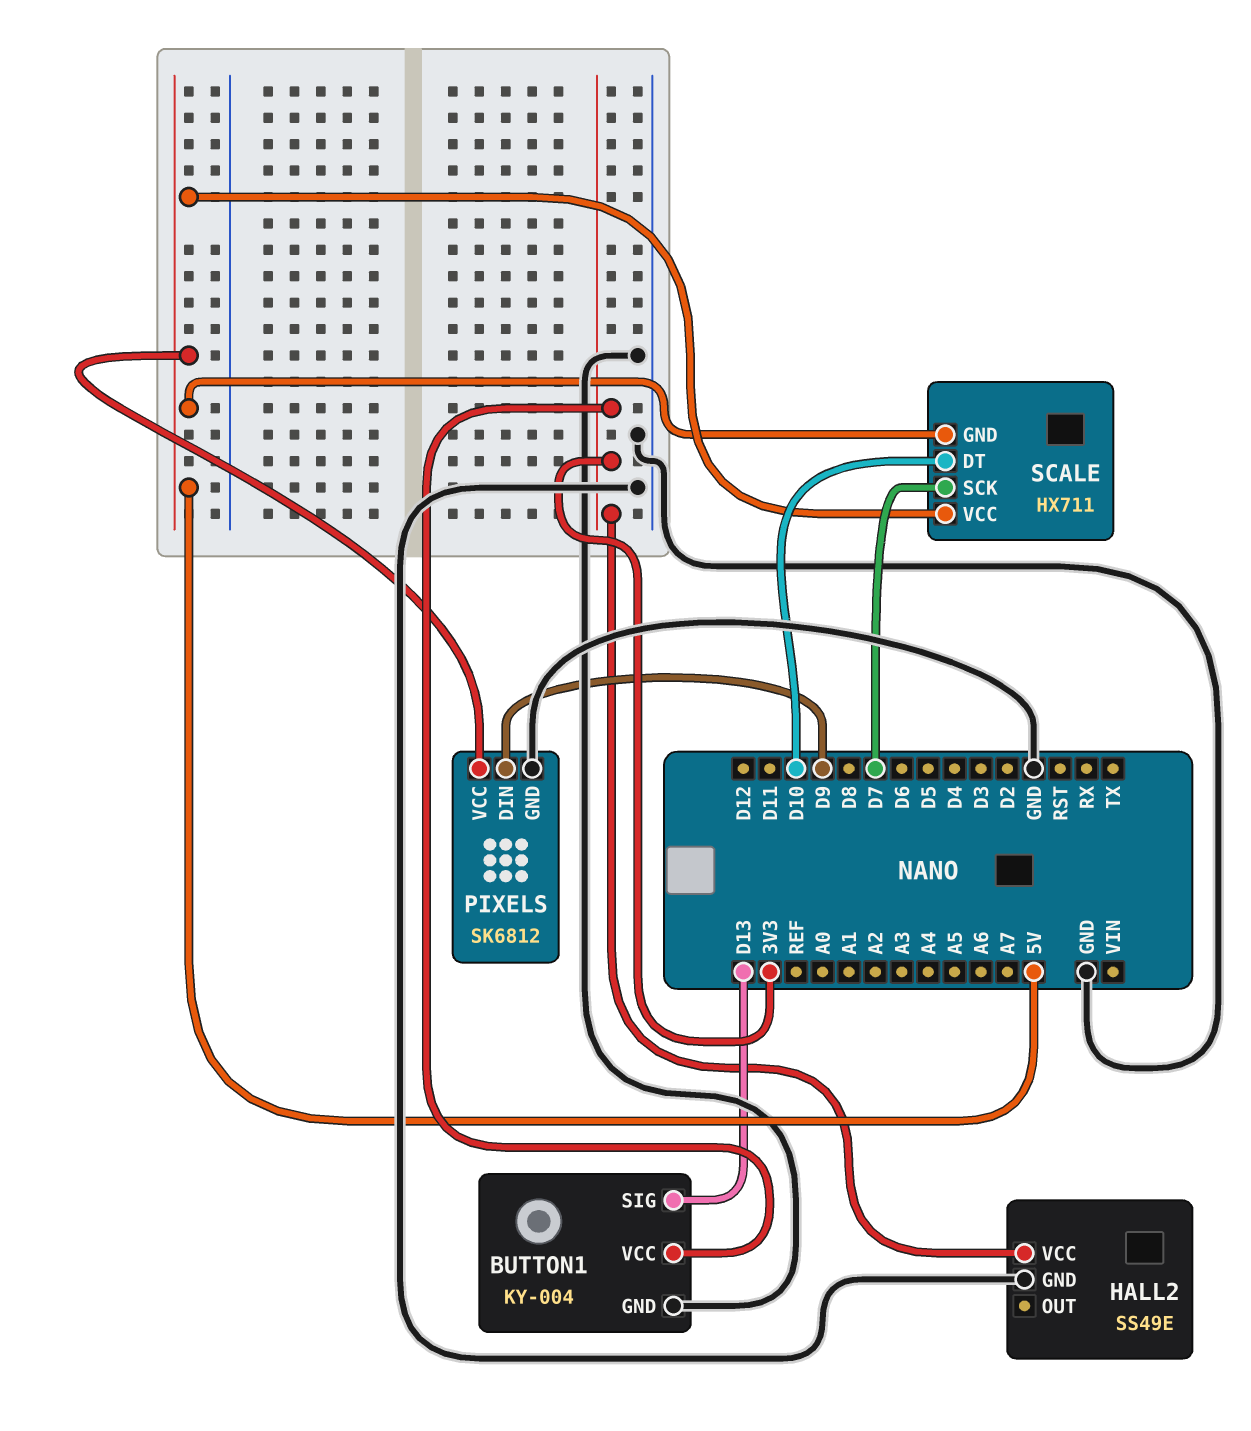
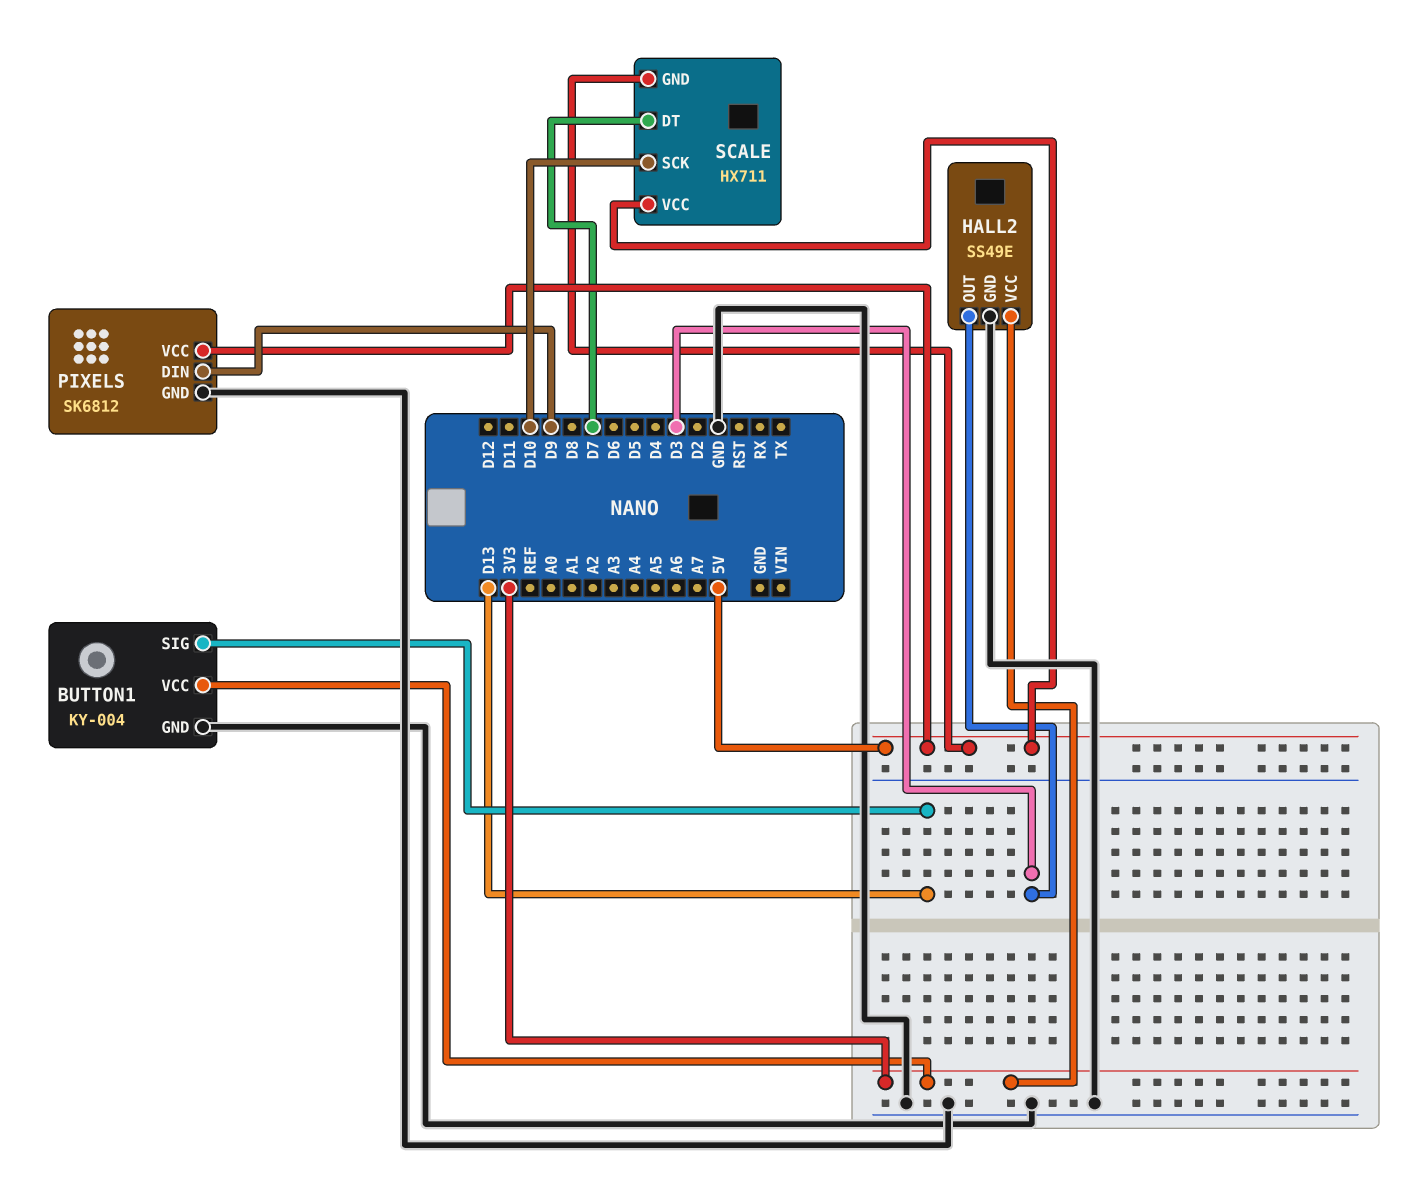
HALL2 pin OUT: none -> D3
SCALE pin DT: D10 -> D7
SCALE pin SCK: D7 -> D10

